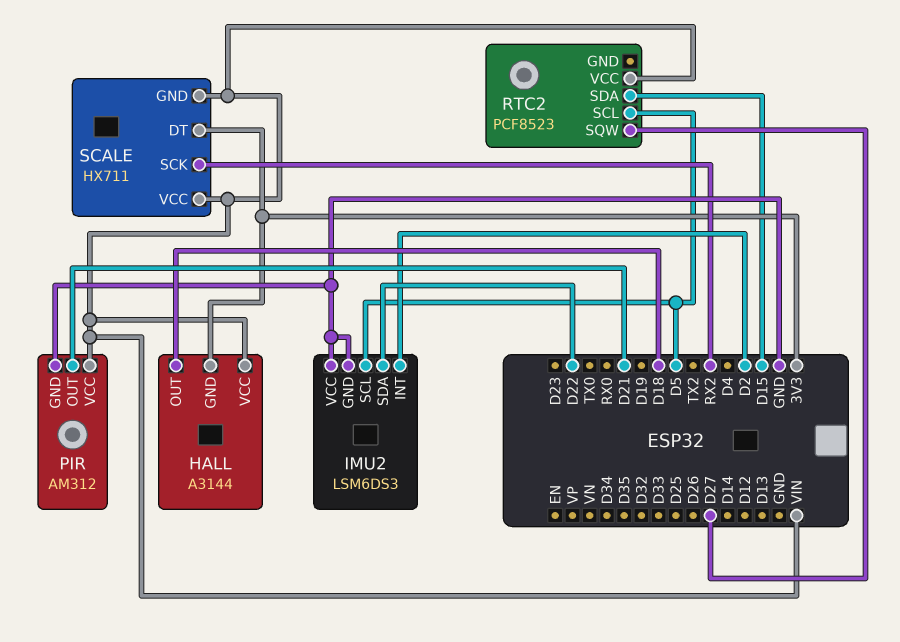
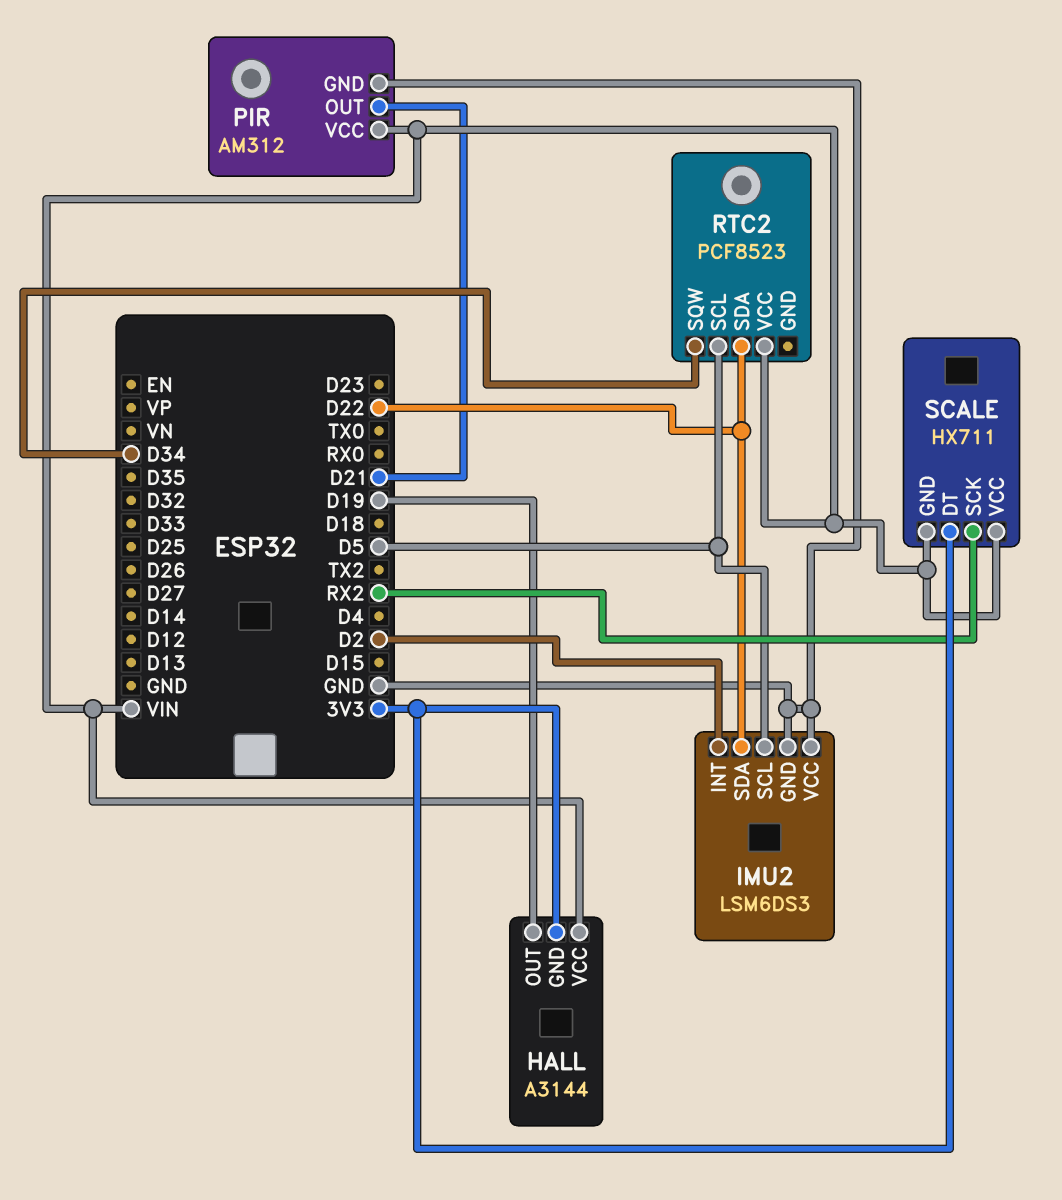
HALL pin OUT: D18 -> D19
RTC2 pin SDA: D15 -> D22
RTC2 pin SQW: D27 -> D34

